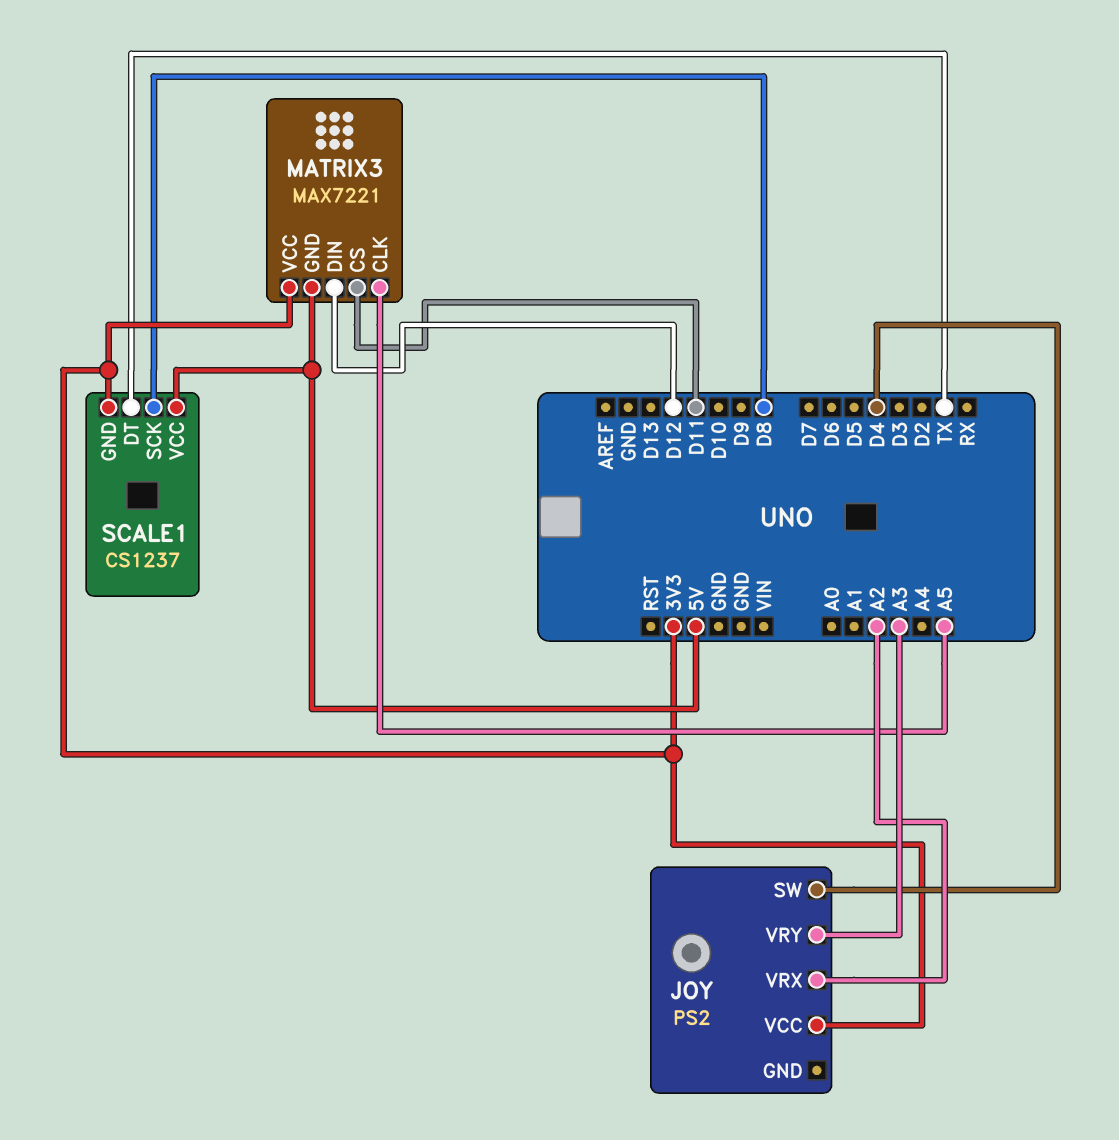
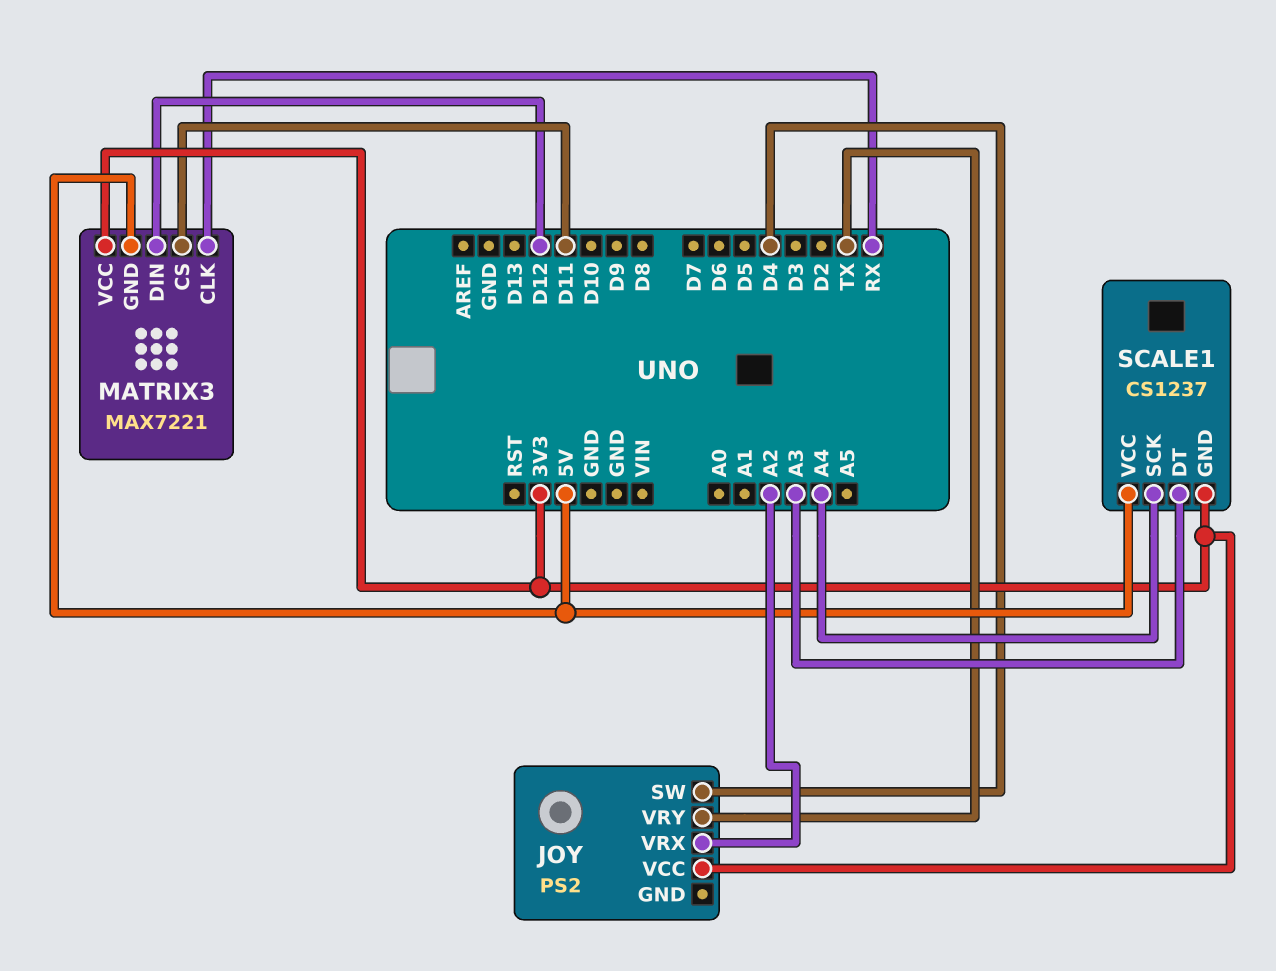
JOY pin VRY: A3 -> TX
MATRIX3 pin CLK: A5 -> RX
SCALE1 pin DT: TX -> A3
SCALE1 pin SCK: D8 -> A4

